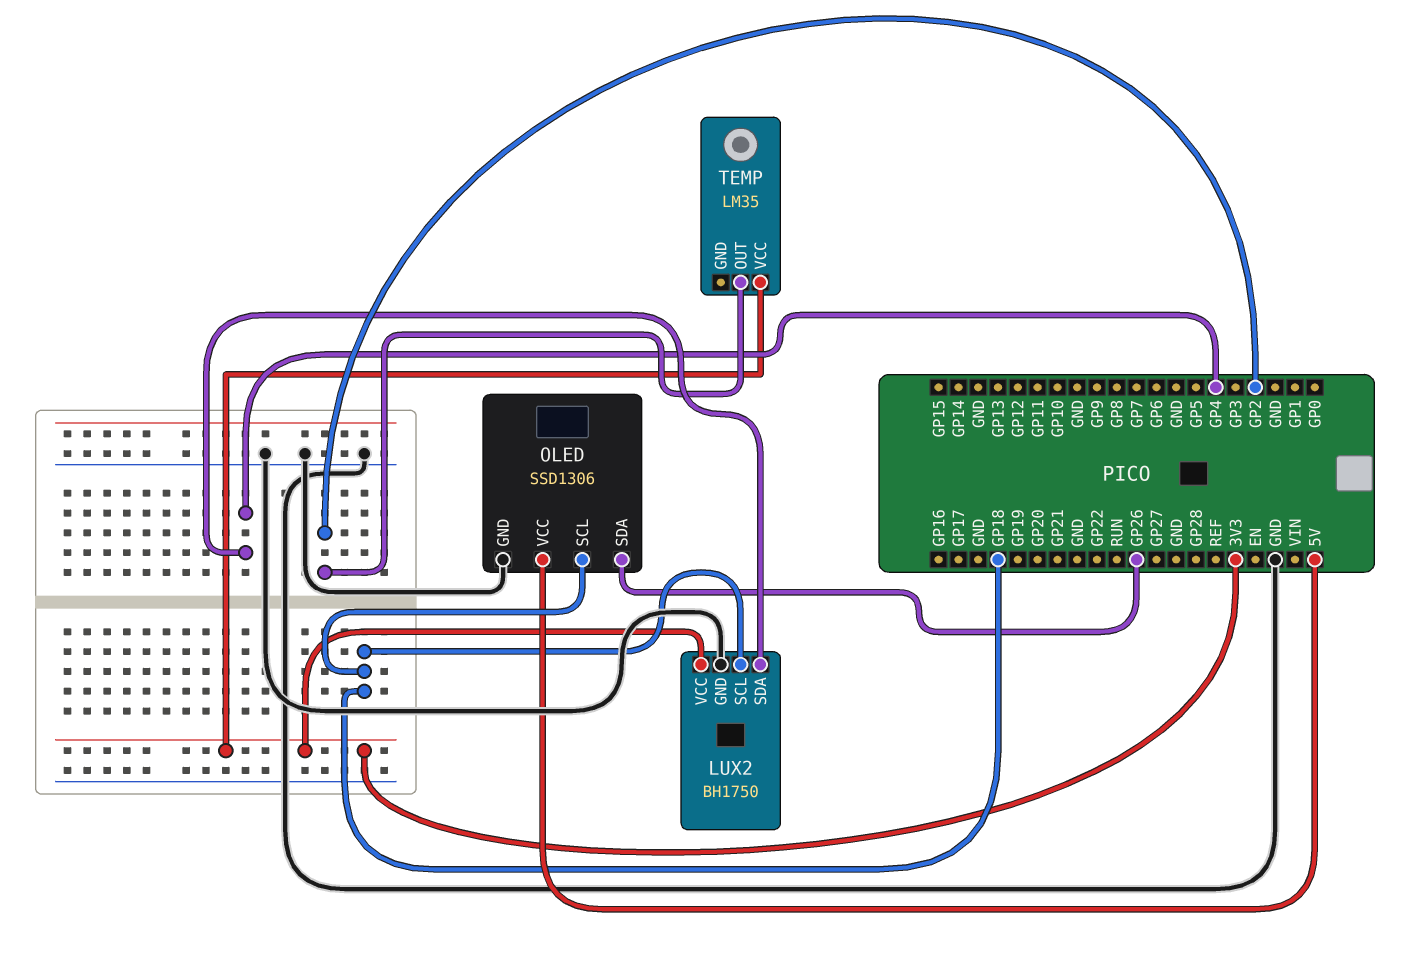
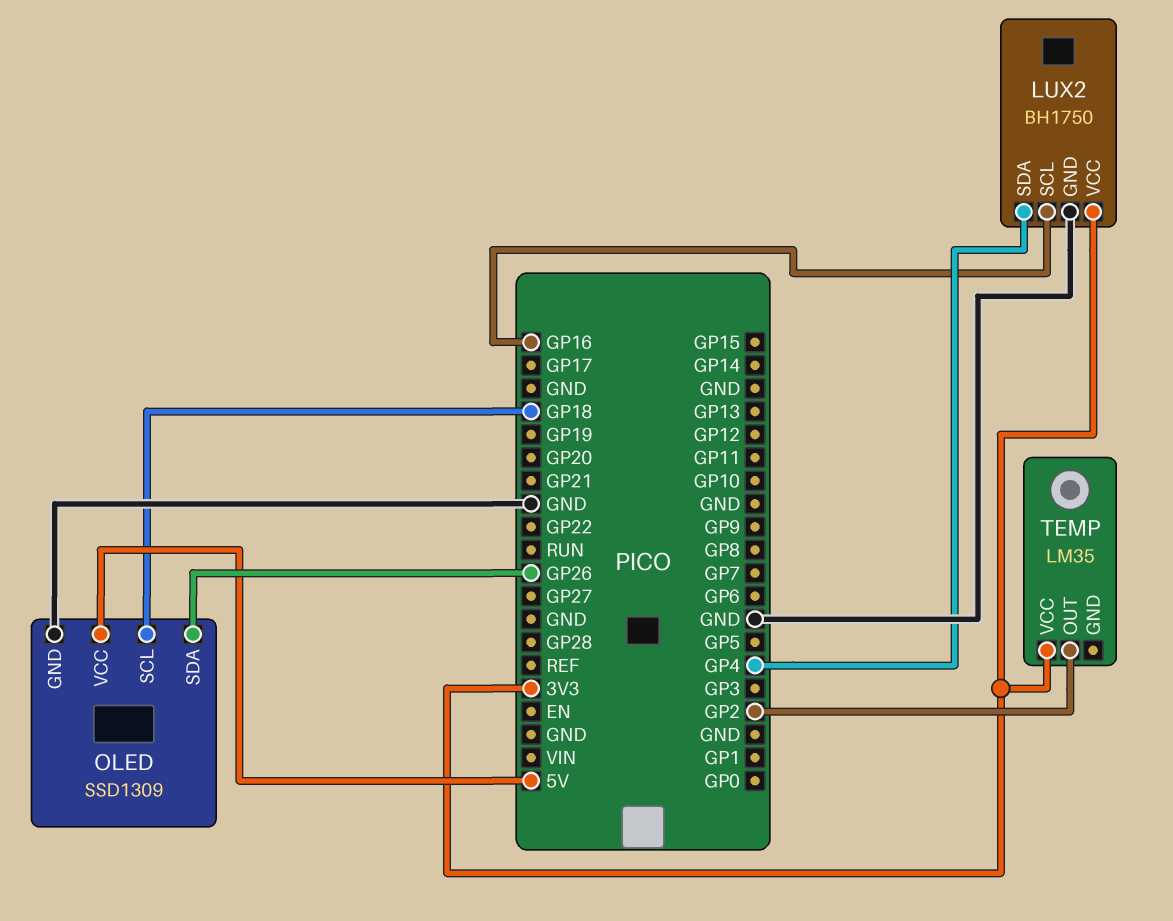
LUX2 pin SCL: GP18 -> GP16
OLED: SSD1306 -> SSD1309

